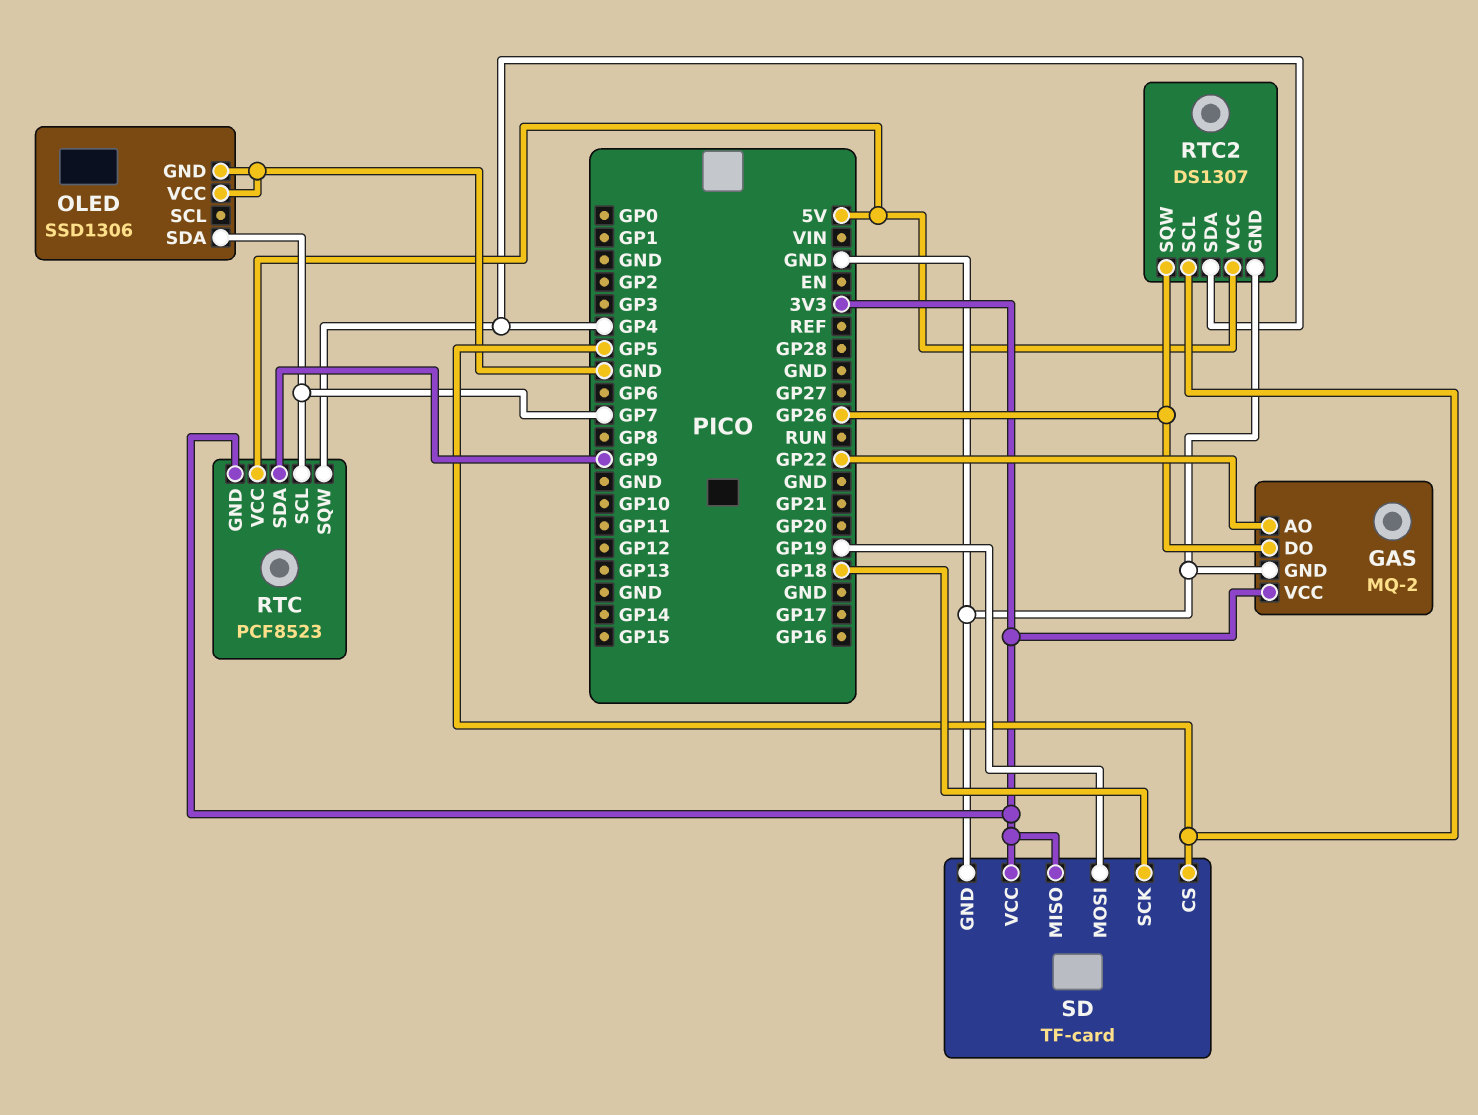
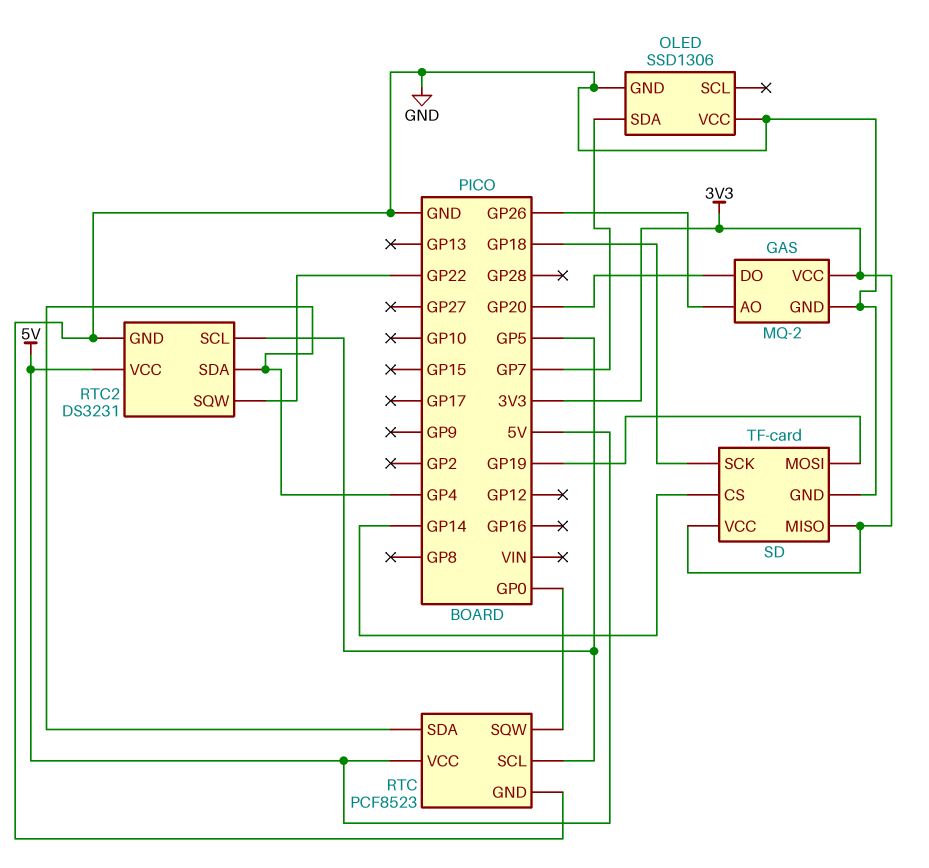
GAS pin AO: GP22 -> GP26
GAS pin DO: GP26 -> GP20
RTC pin GND: 3V3 -> GND
RTC pin SCL: GP7 -> GP5
RTC pin SDA: GP9 -> GP4
RTC pin SQW: GP4 -> GP0
RTC2: DS1307 -> DS3231
RTC2 pin SQW: GP26 -> GP22
SD pin CS: GP5 -> GP14

